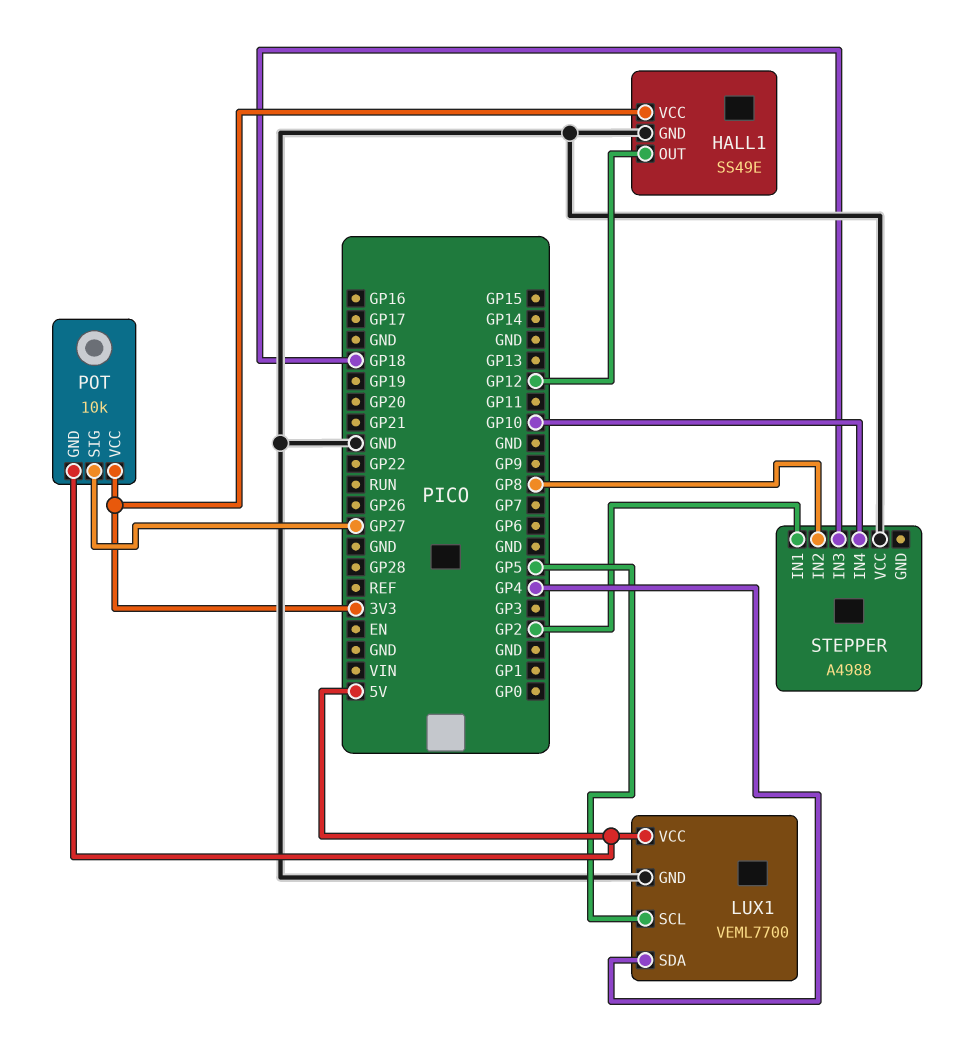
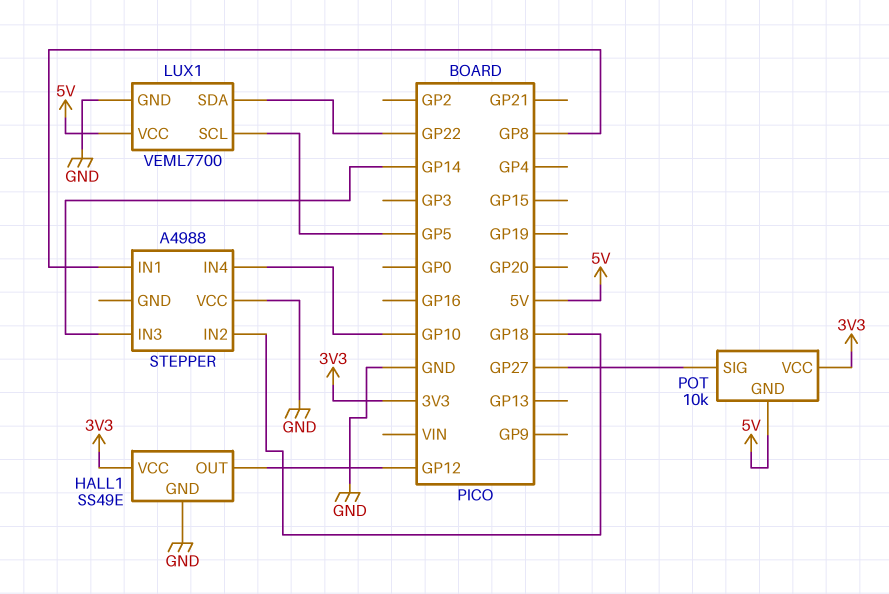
LUX1 pin SDA: GP4 -> GP22
STEPPER pin IN1: GP2 -> GP8
STEPPER pin IN2: GP8 -> GP18
STEPPER pin IN3: GP18 -> GP14

